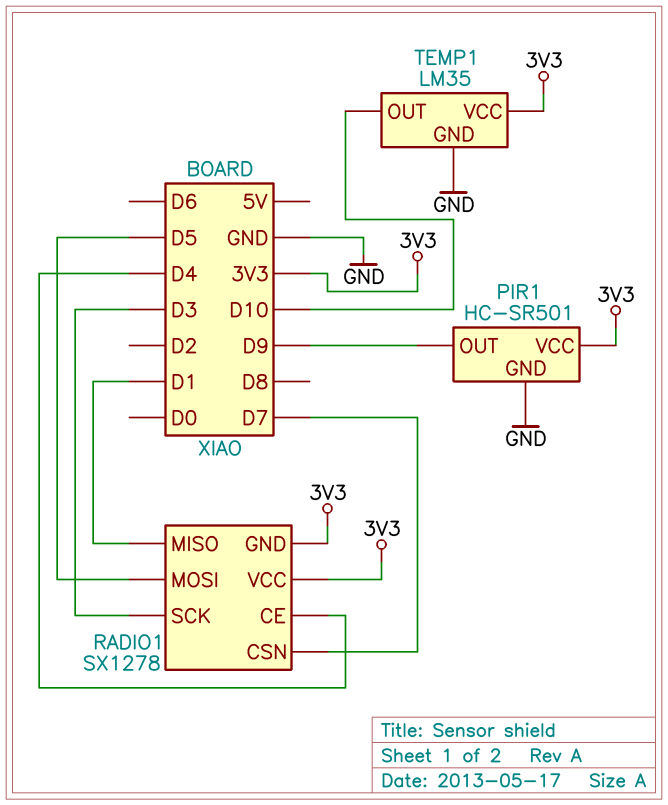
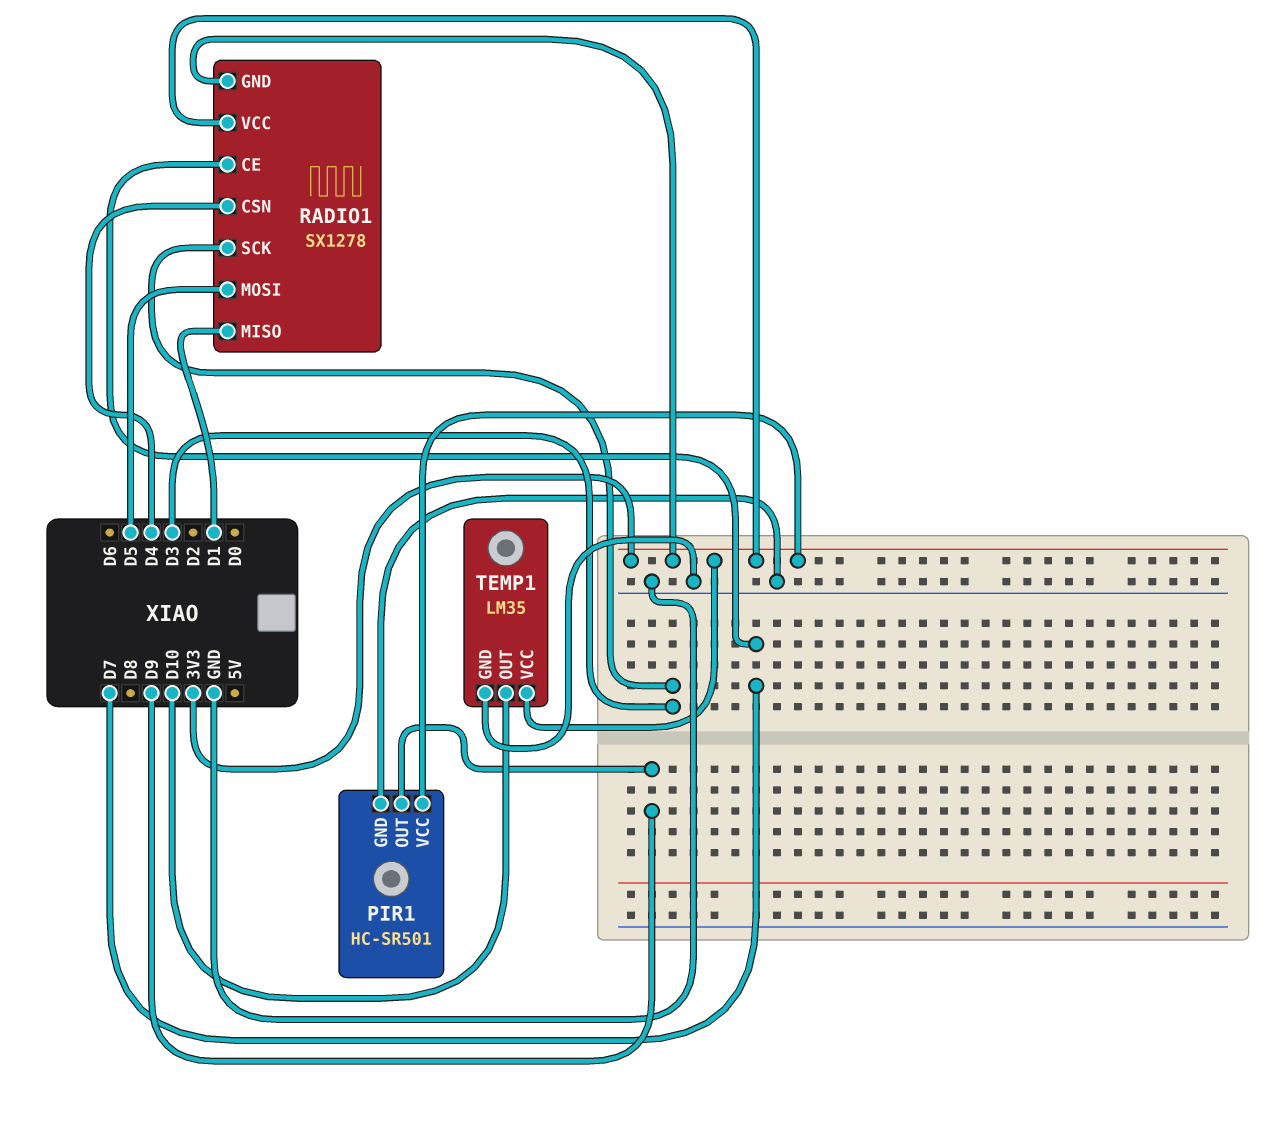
RADIO1 pin CE: D4 -> D7
RADIO1 pin CSN: D7 -> D4

